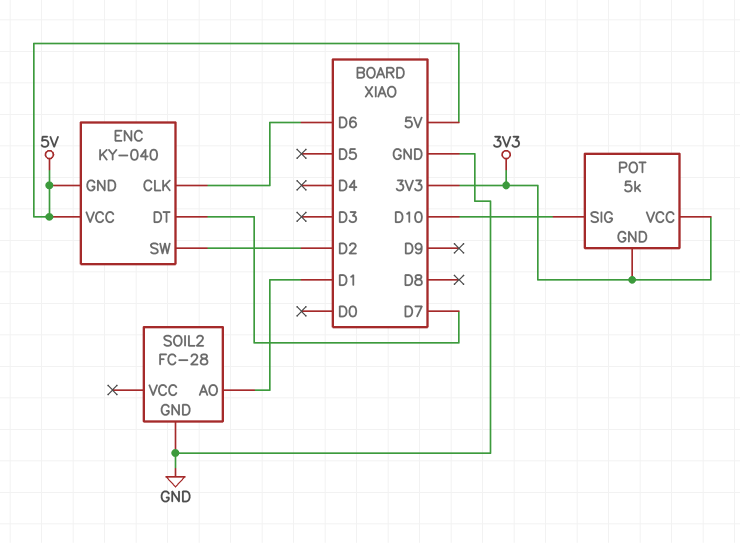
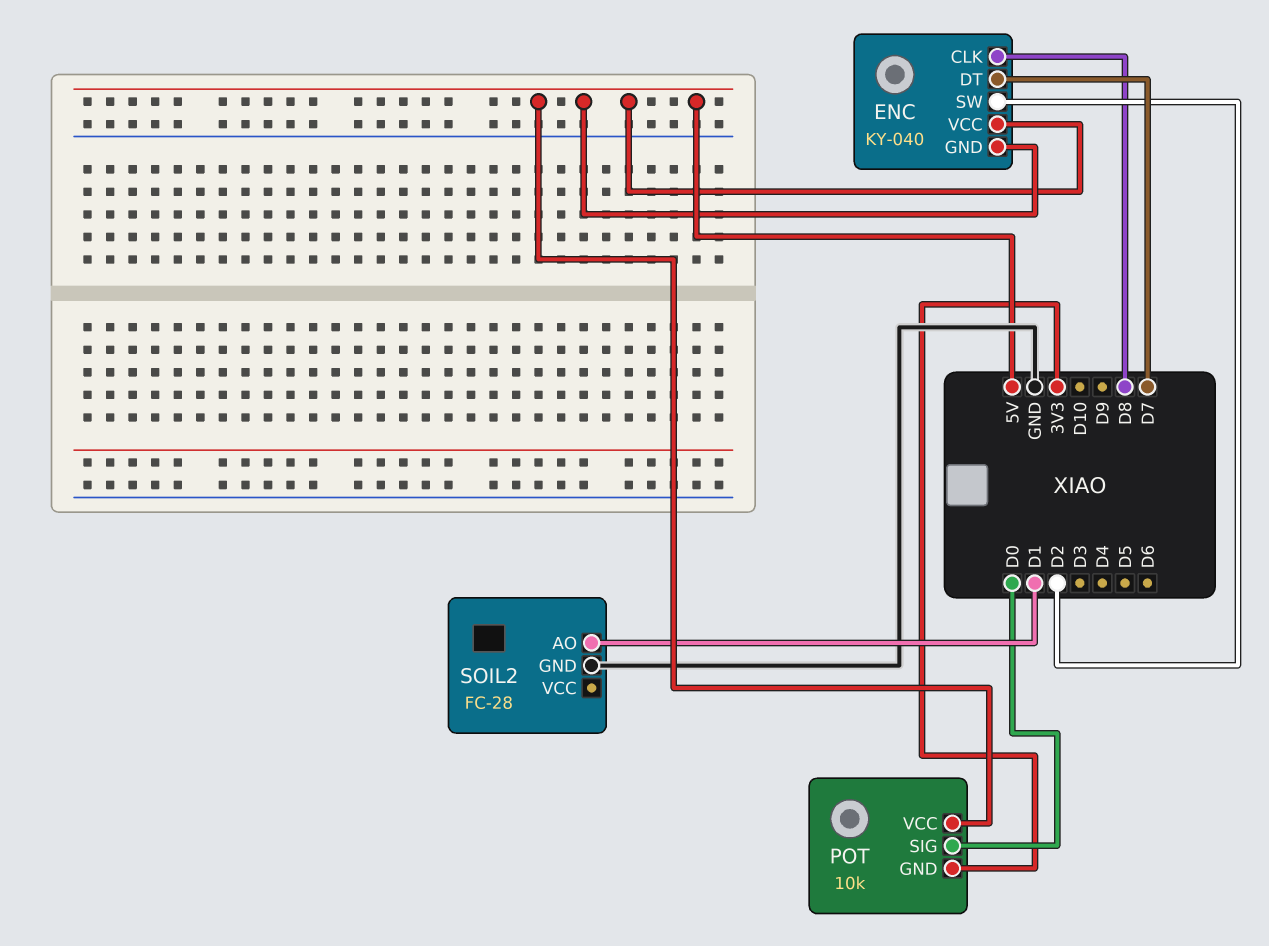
ENC pin CLK: D6 -> D8
POT: 5k -> 10k
POT pin SIG: D10 -> D0
POT pin VCC: 3V3 -> 5V

